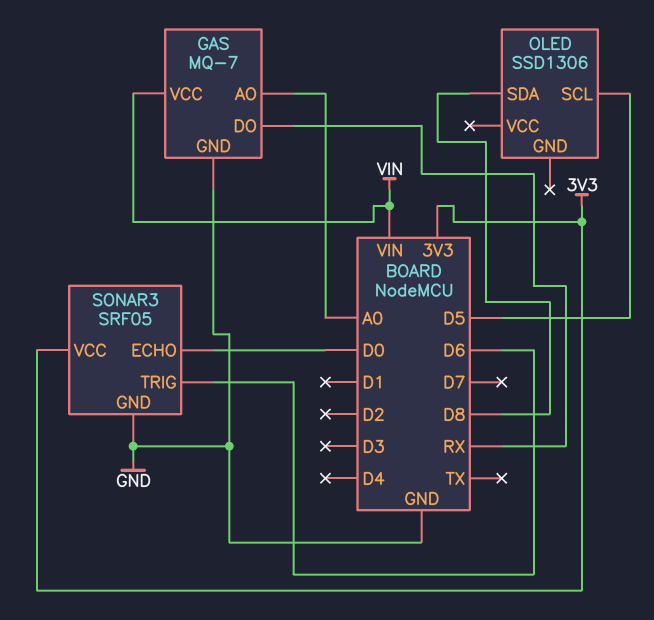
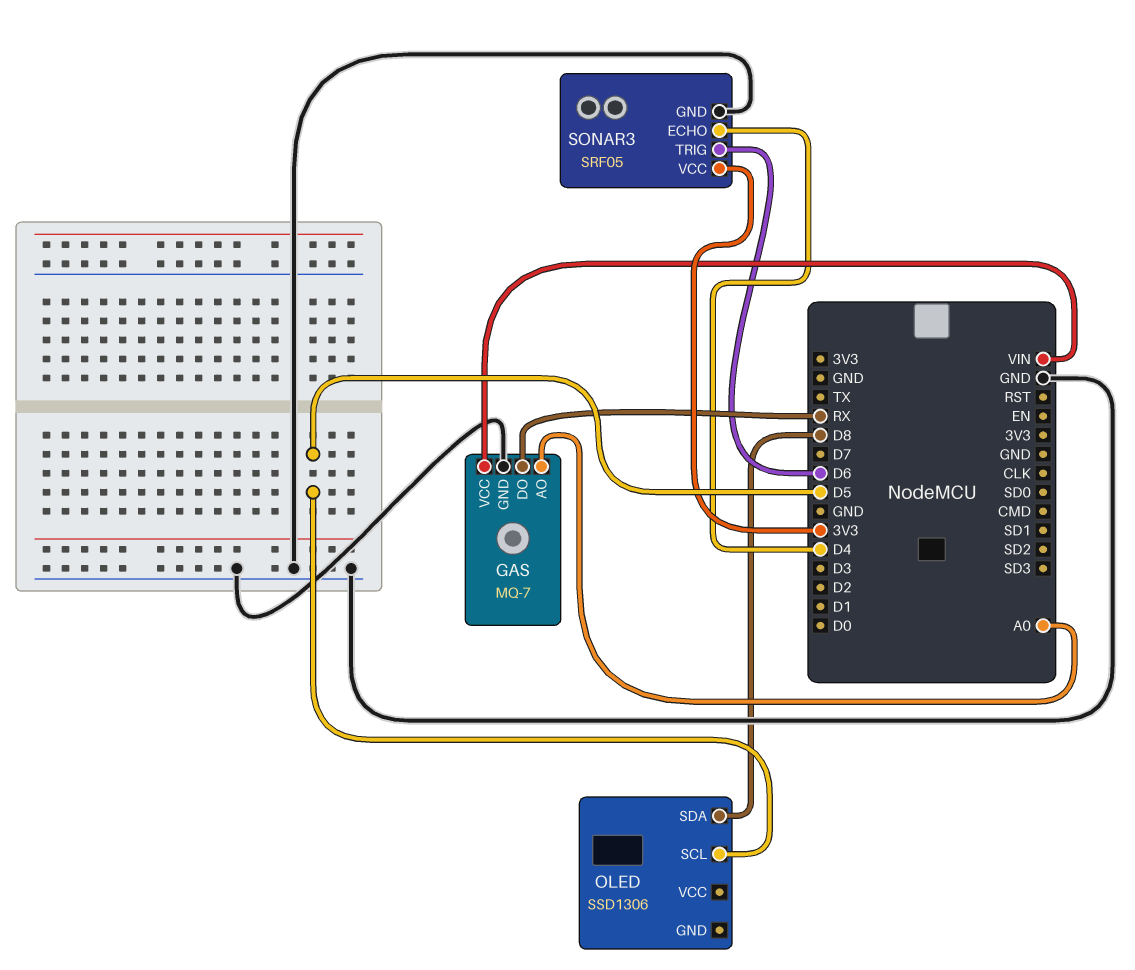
SONAR3 pin ECHO: D0 -> D4

